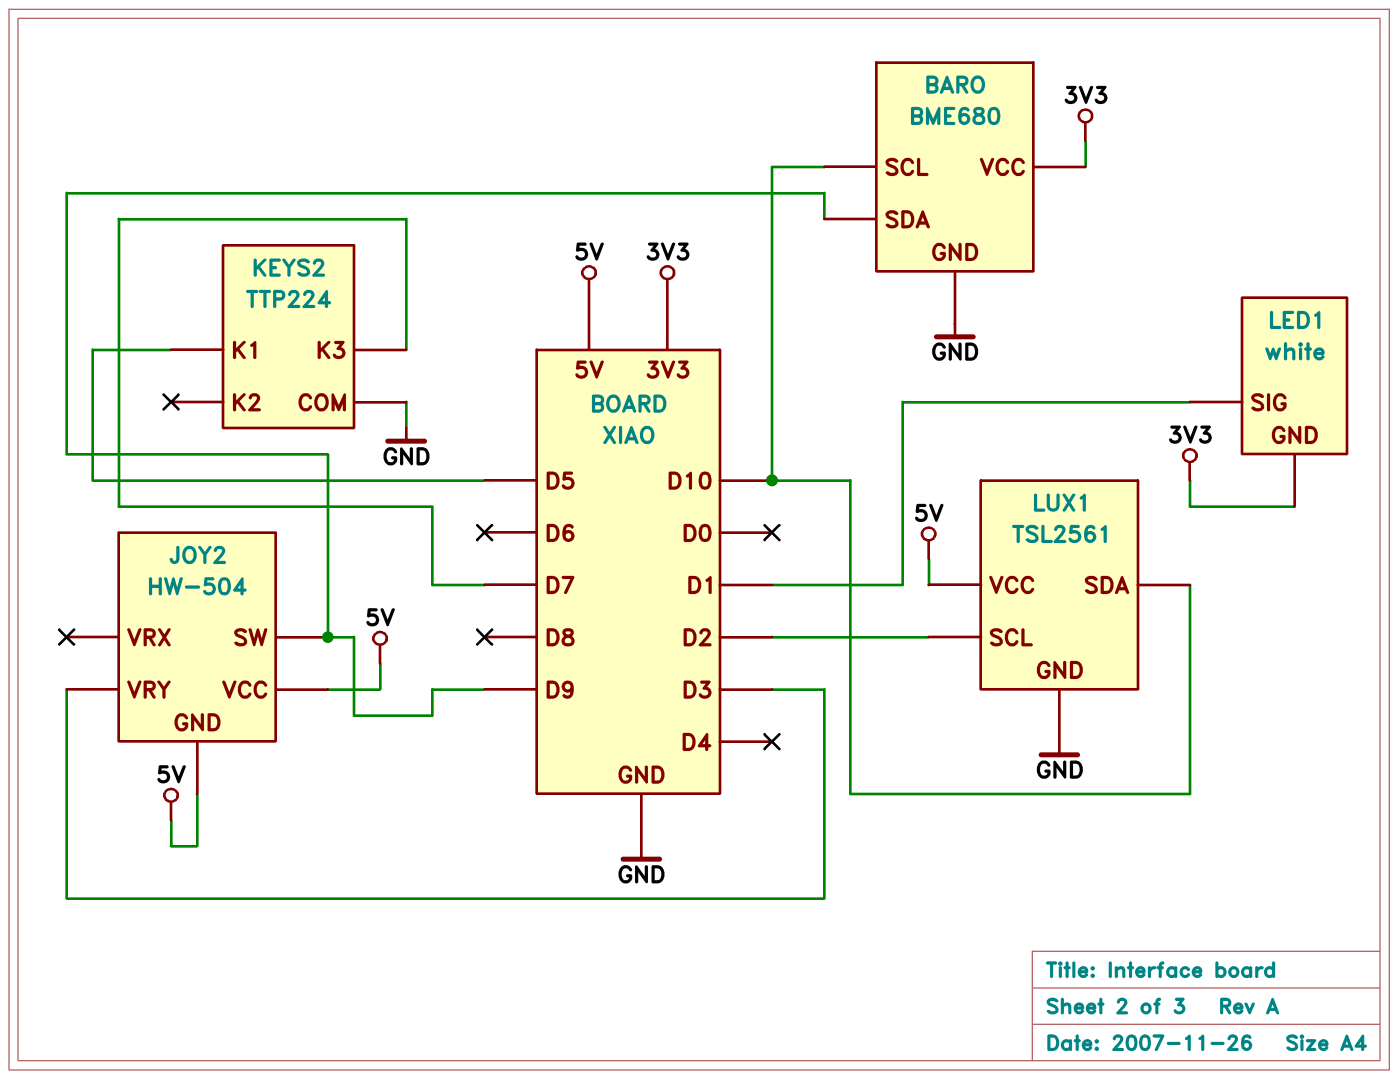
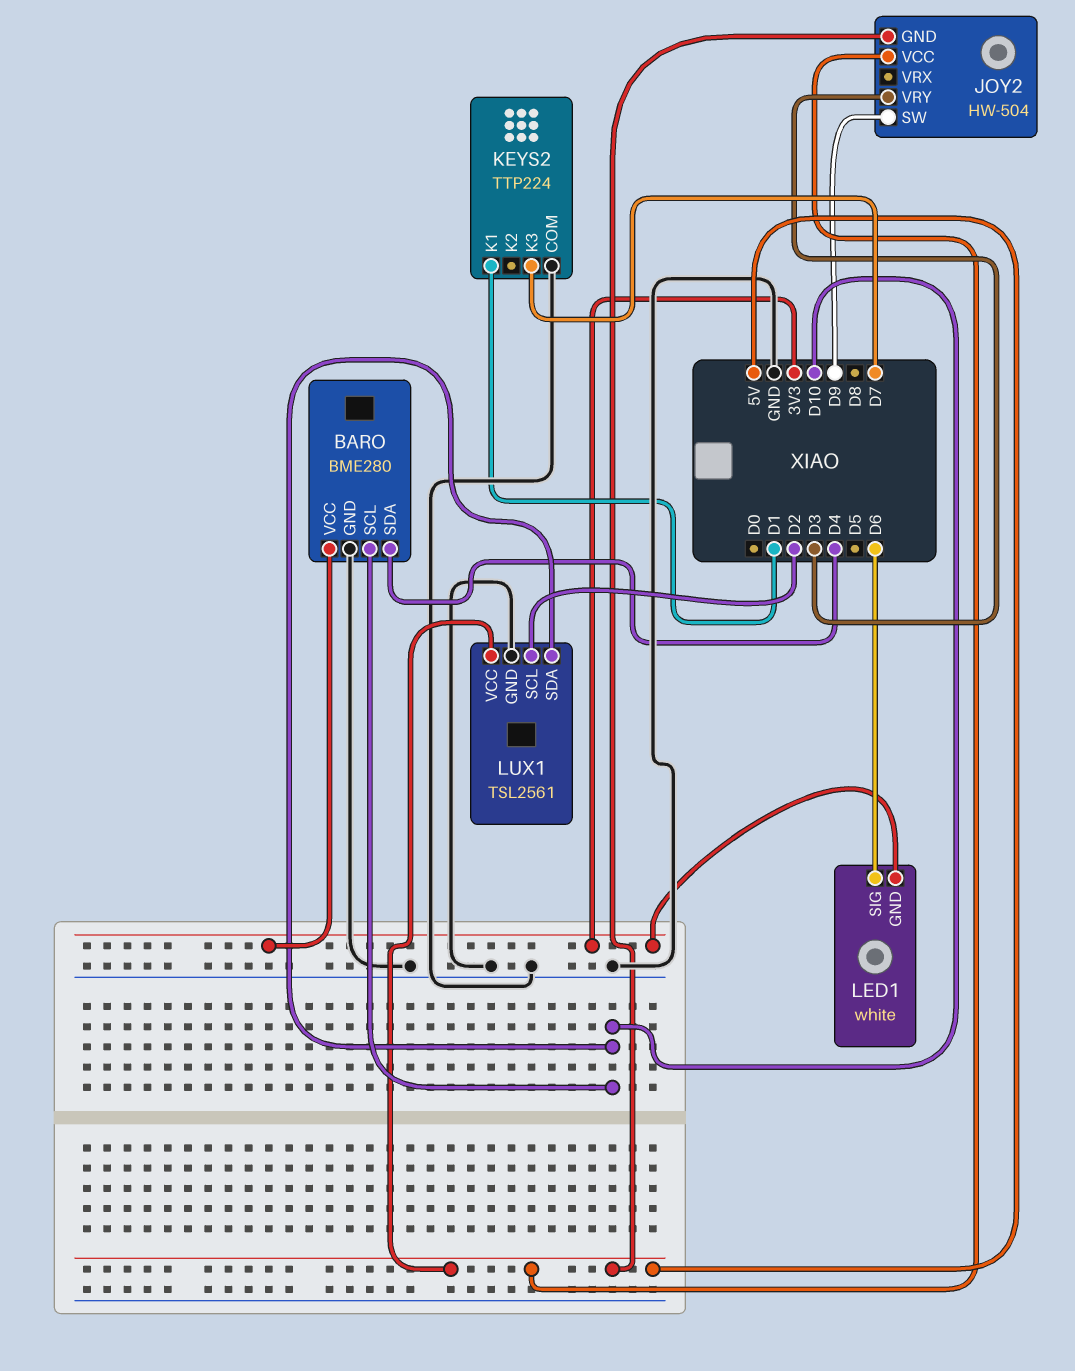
BARO: BME680 -> BME280
BARO pin SDA: D9 -> D4
KEYS2 pin K1: D5 -> D1
LED1 pin SIG: D1 -> D6

